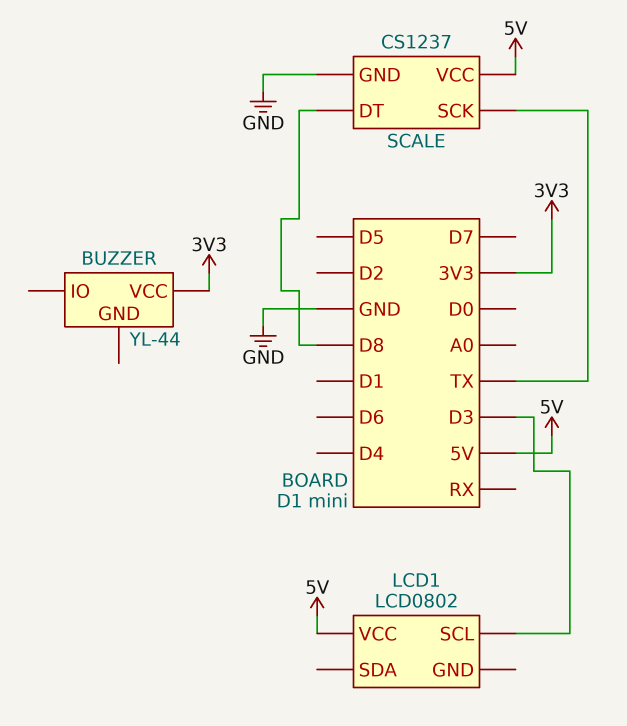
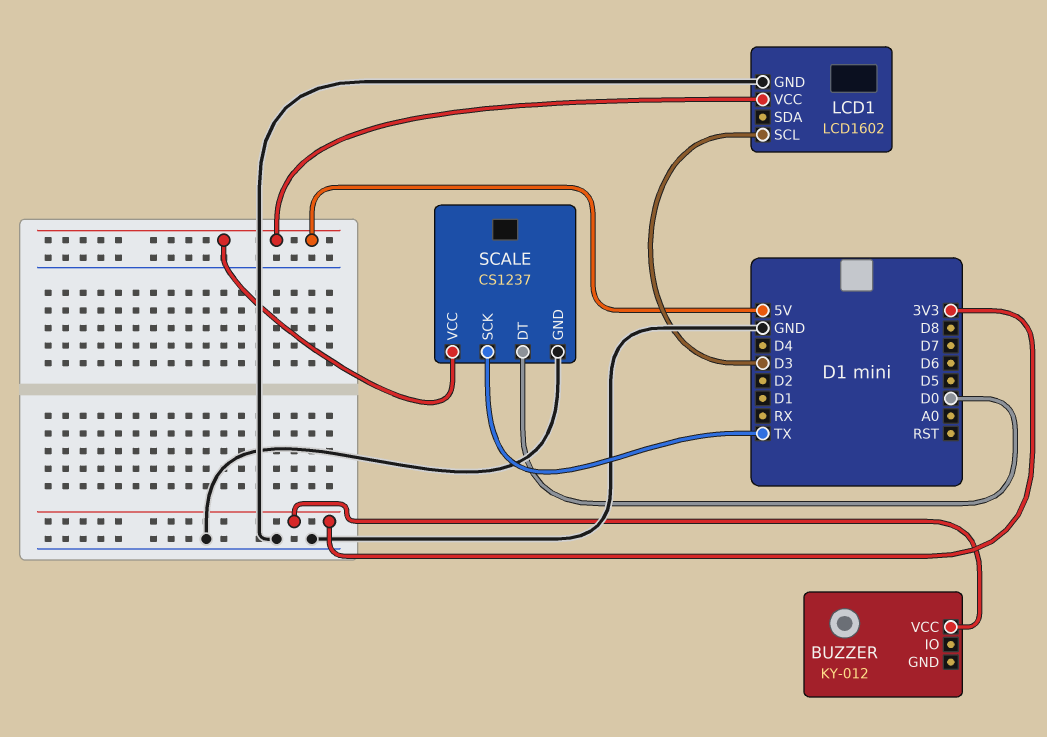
BUZZER: YL-44 -> KY-012
LCD1: LCD0802 -> LCD1602
LCD1 pin GND: none -> GND
SCALE pin DT: D8 -> D0

